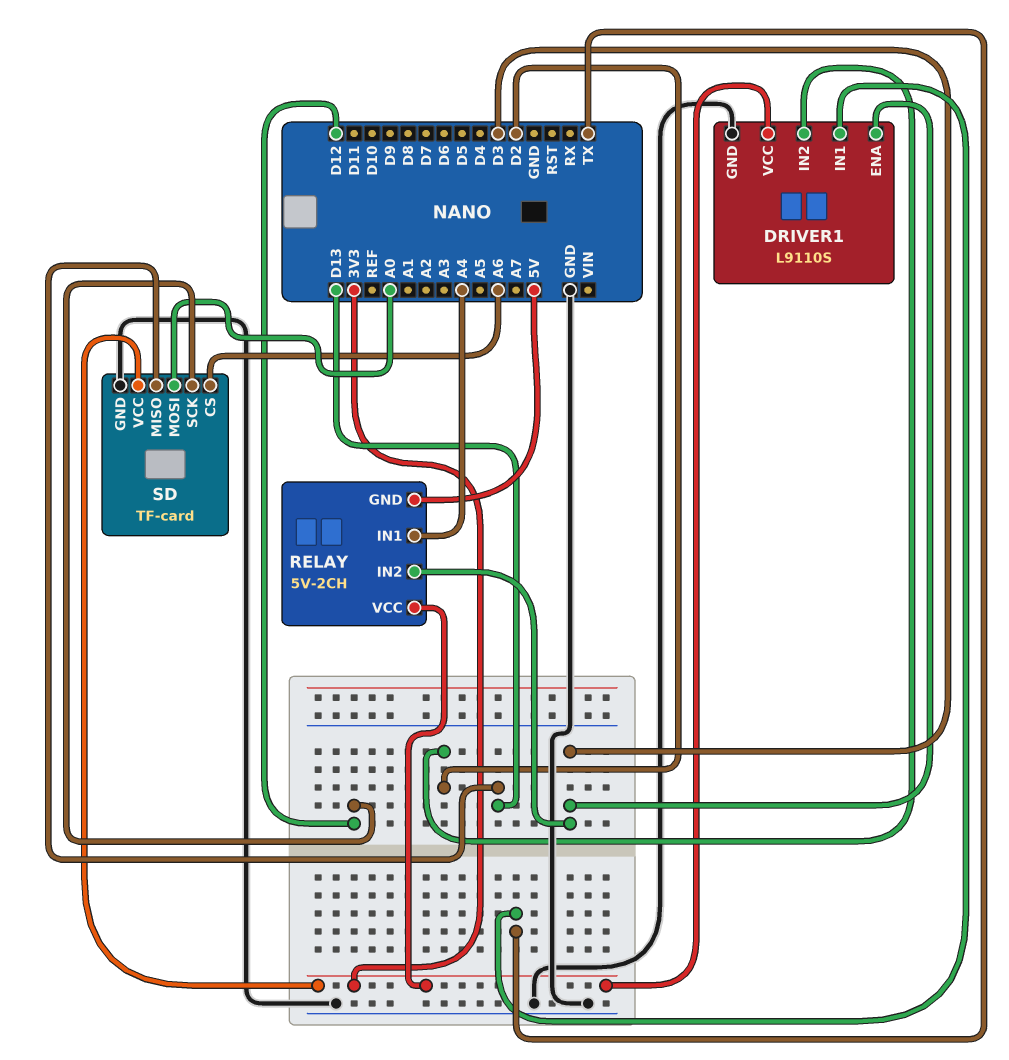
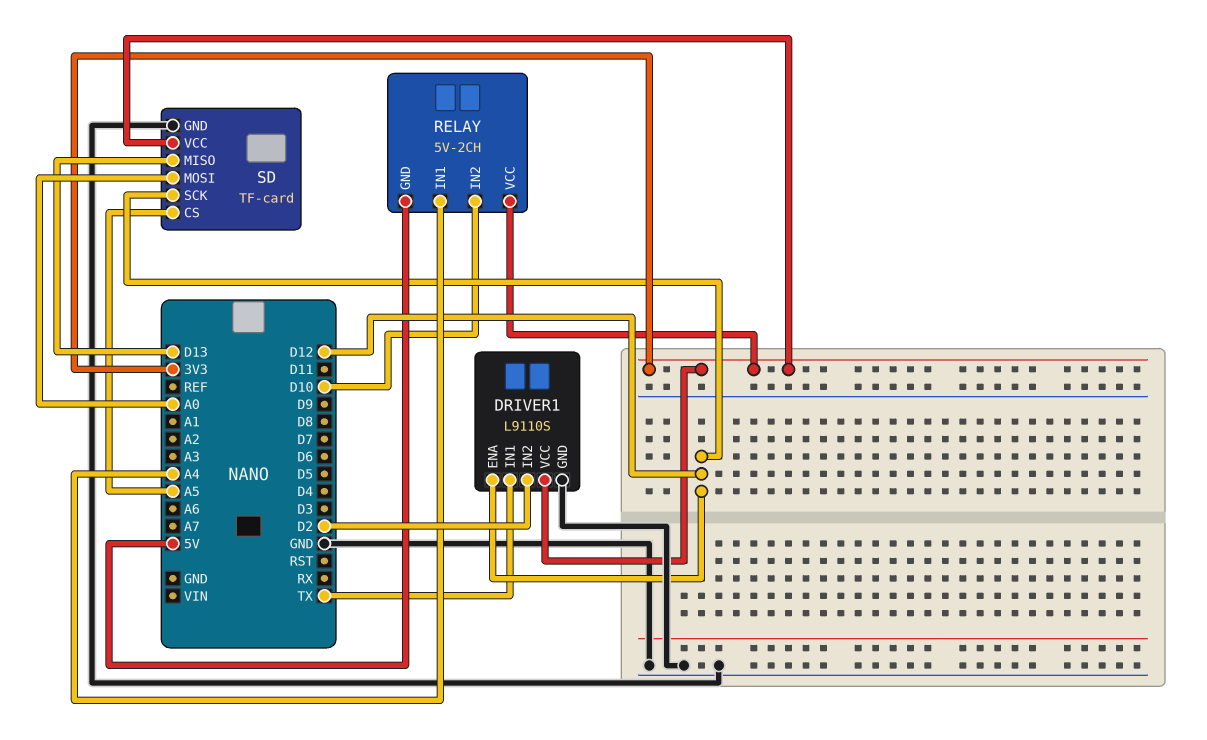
DRIVER1 pin ENA: D3 -> D12
RELAY pin IN2: D3 -> D10
SD pin CS: A6 -> A5

